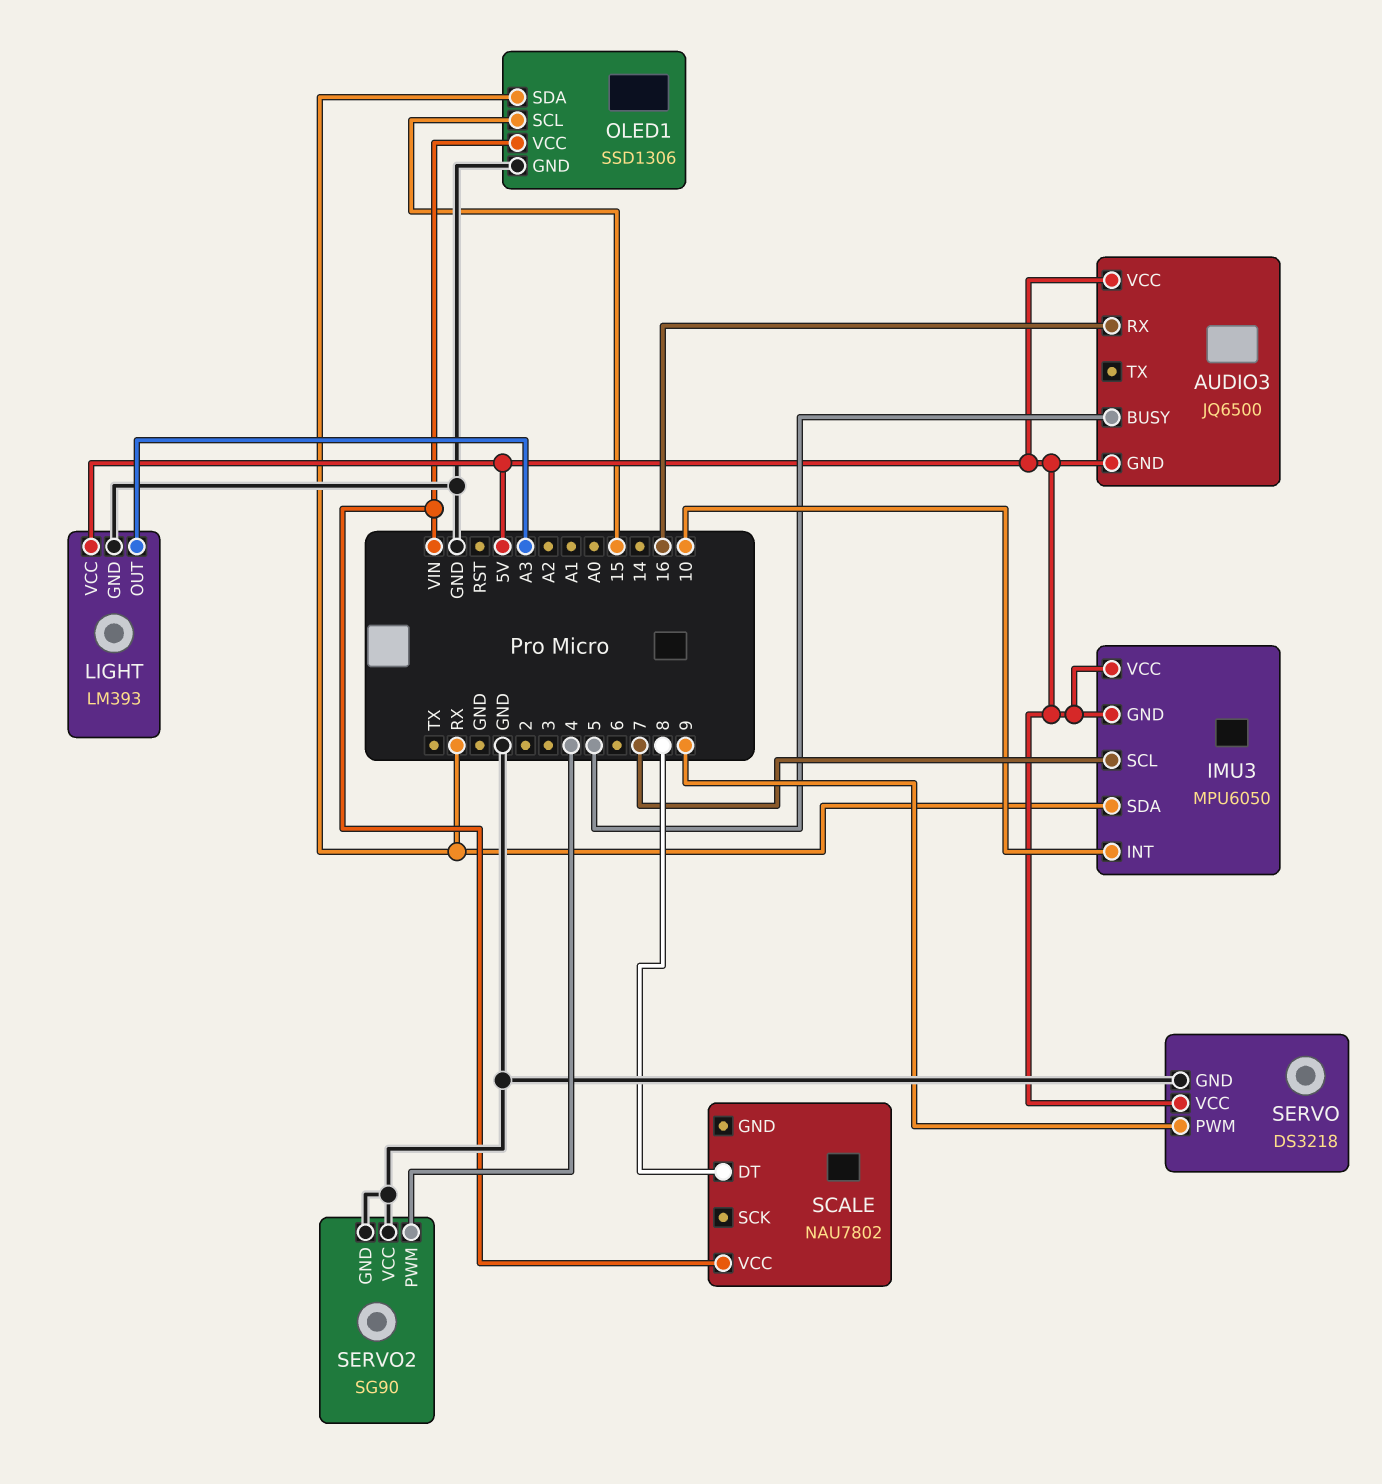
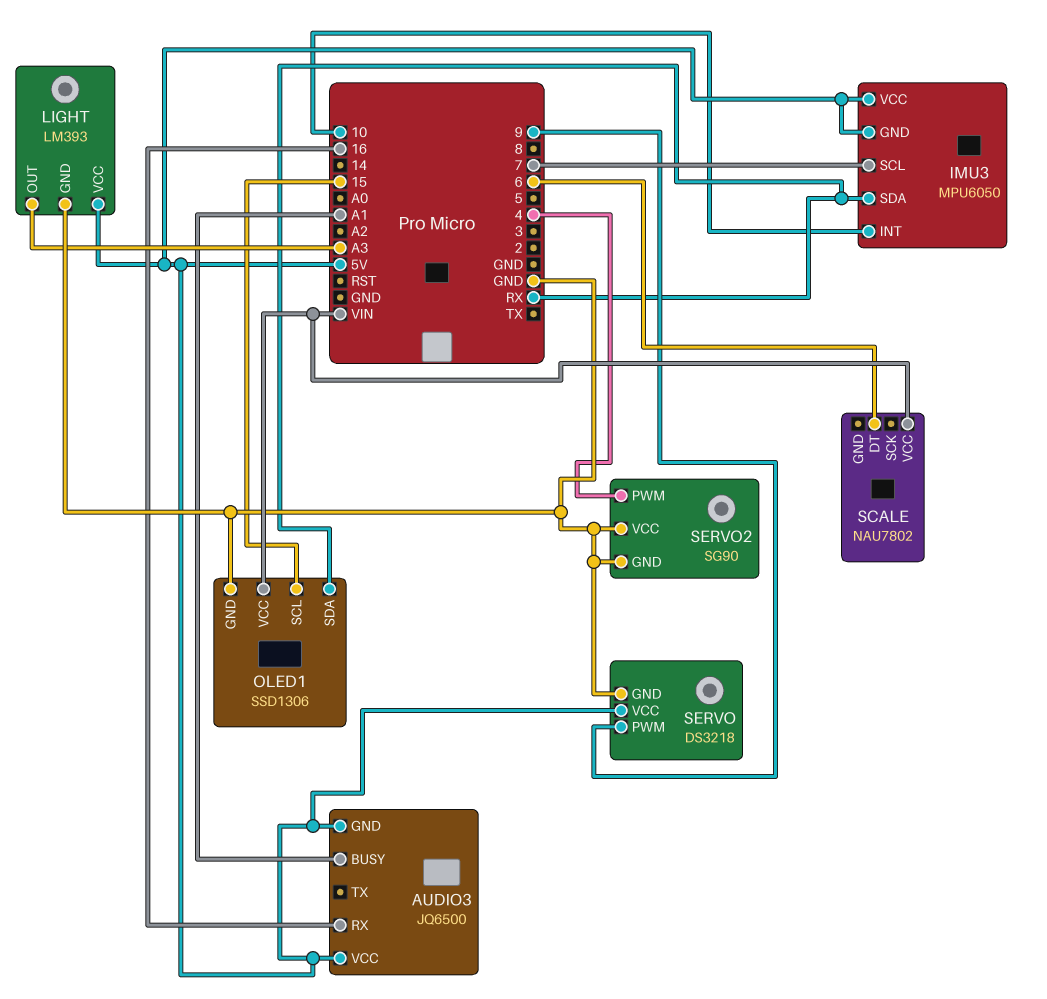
AUDIO3 pin BUSY: 5 -> A1
SCALE pin DT: 8 -> 6

